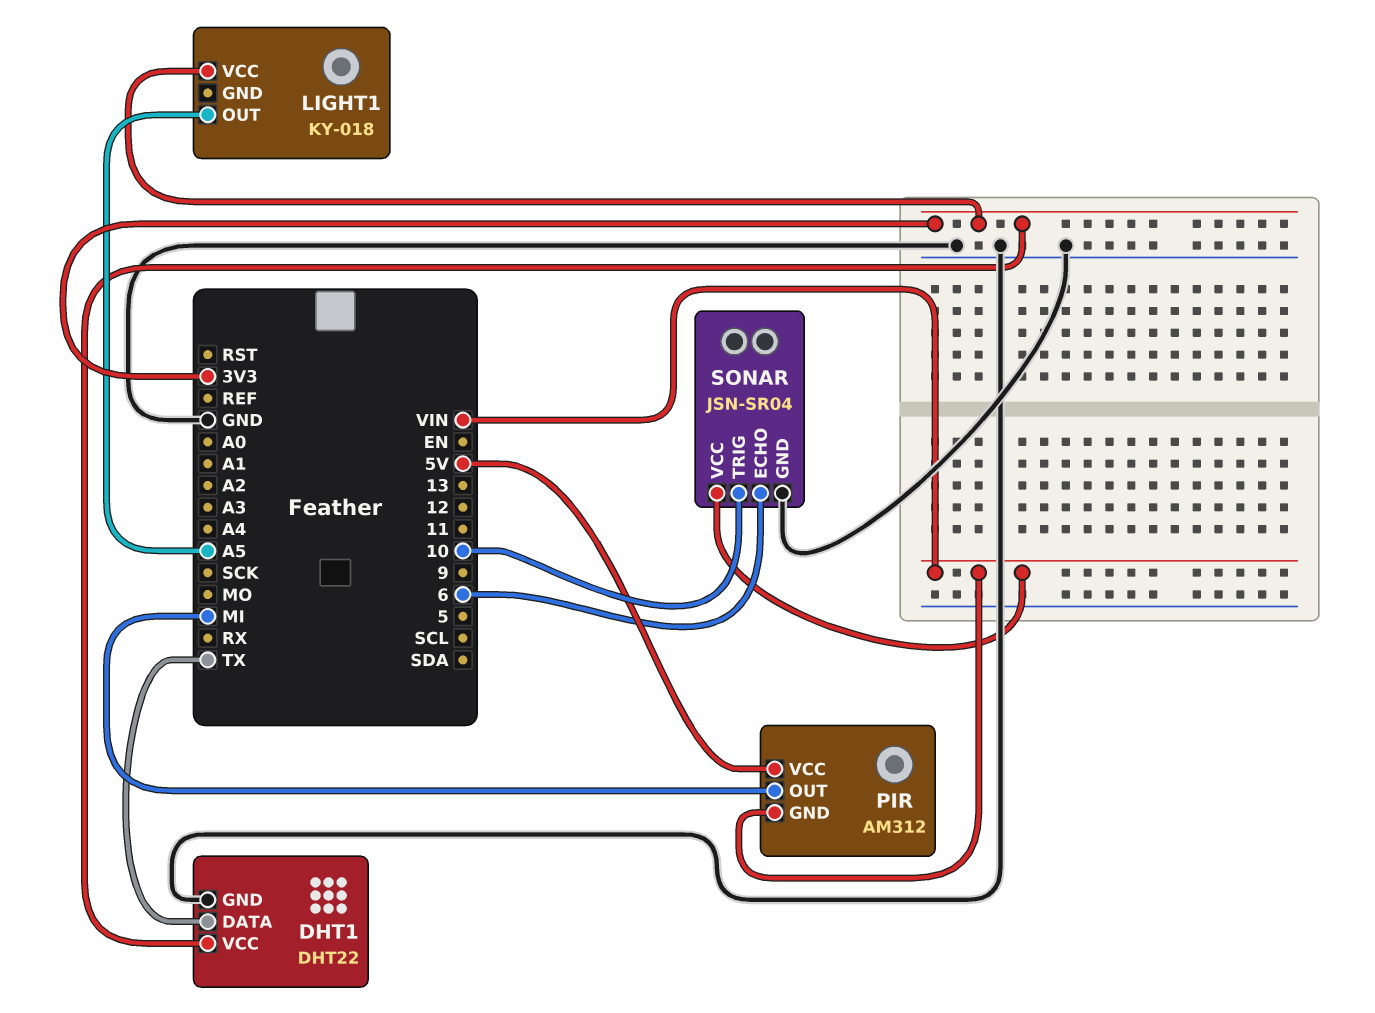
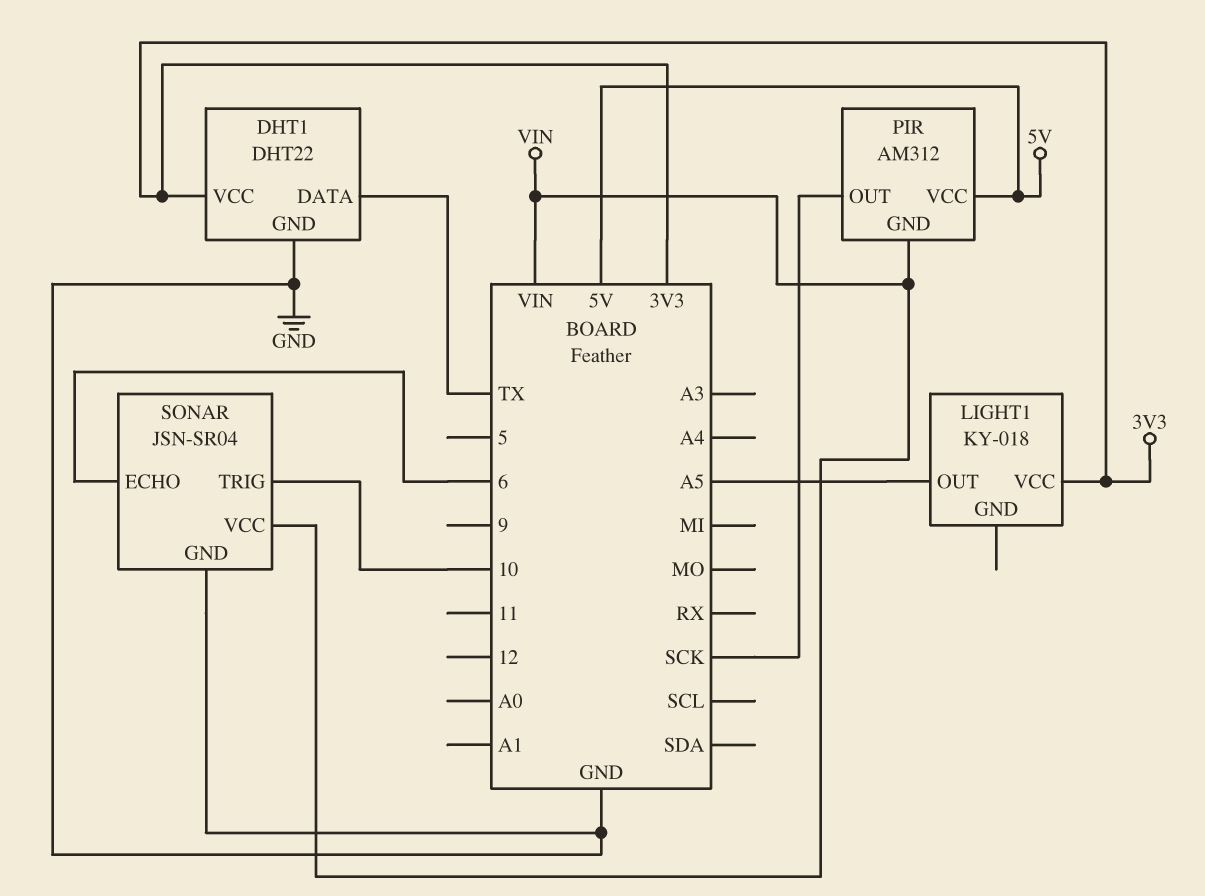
PIR pin OUT: MI -> SCK

